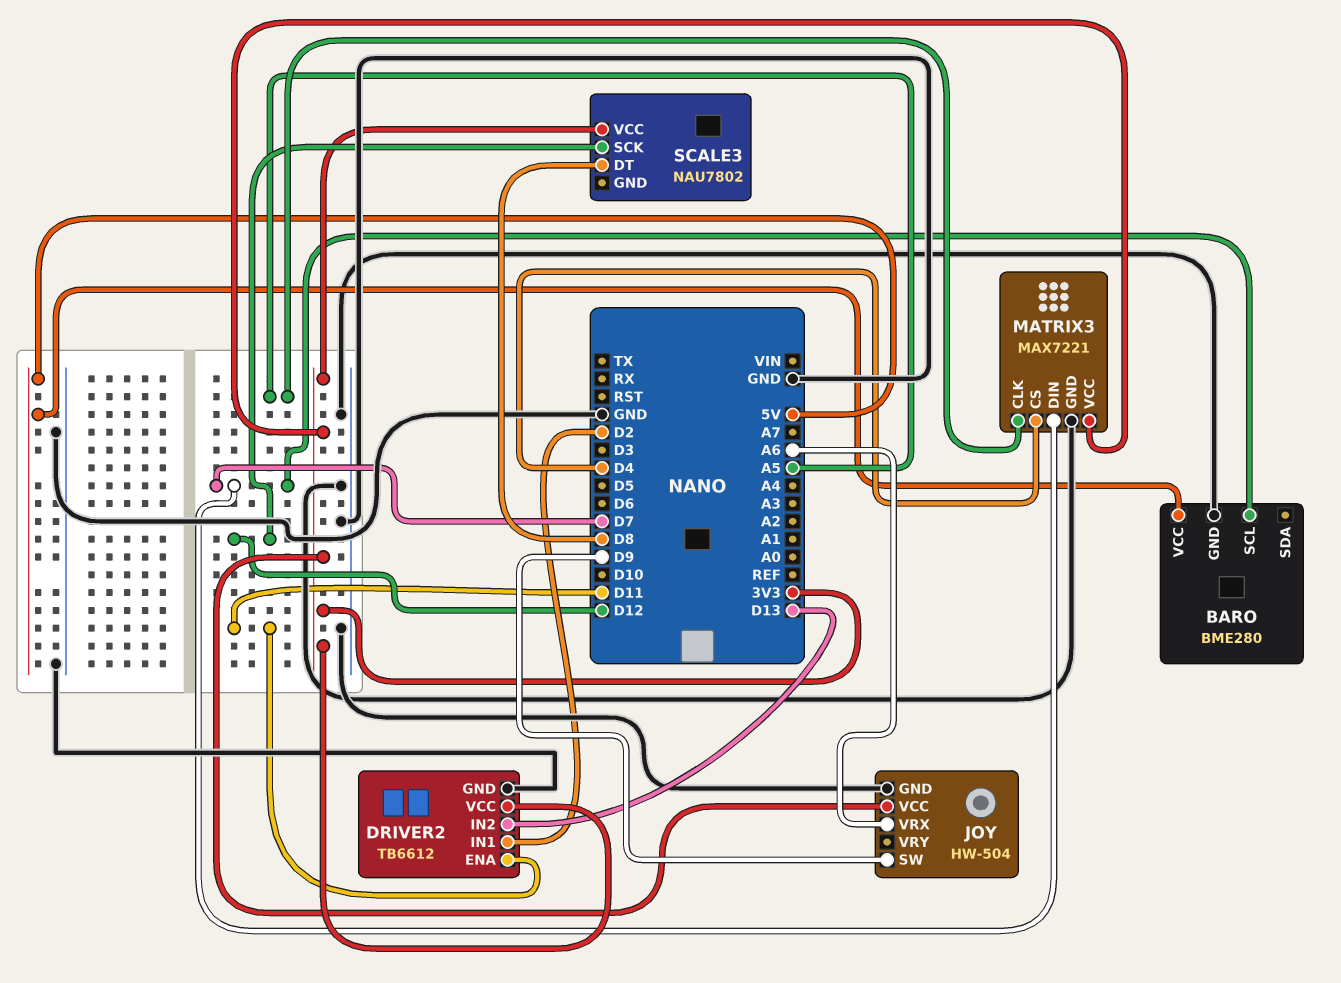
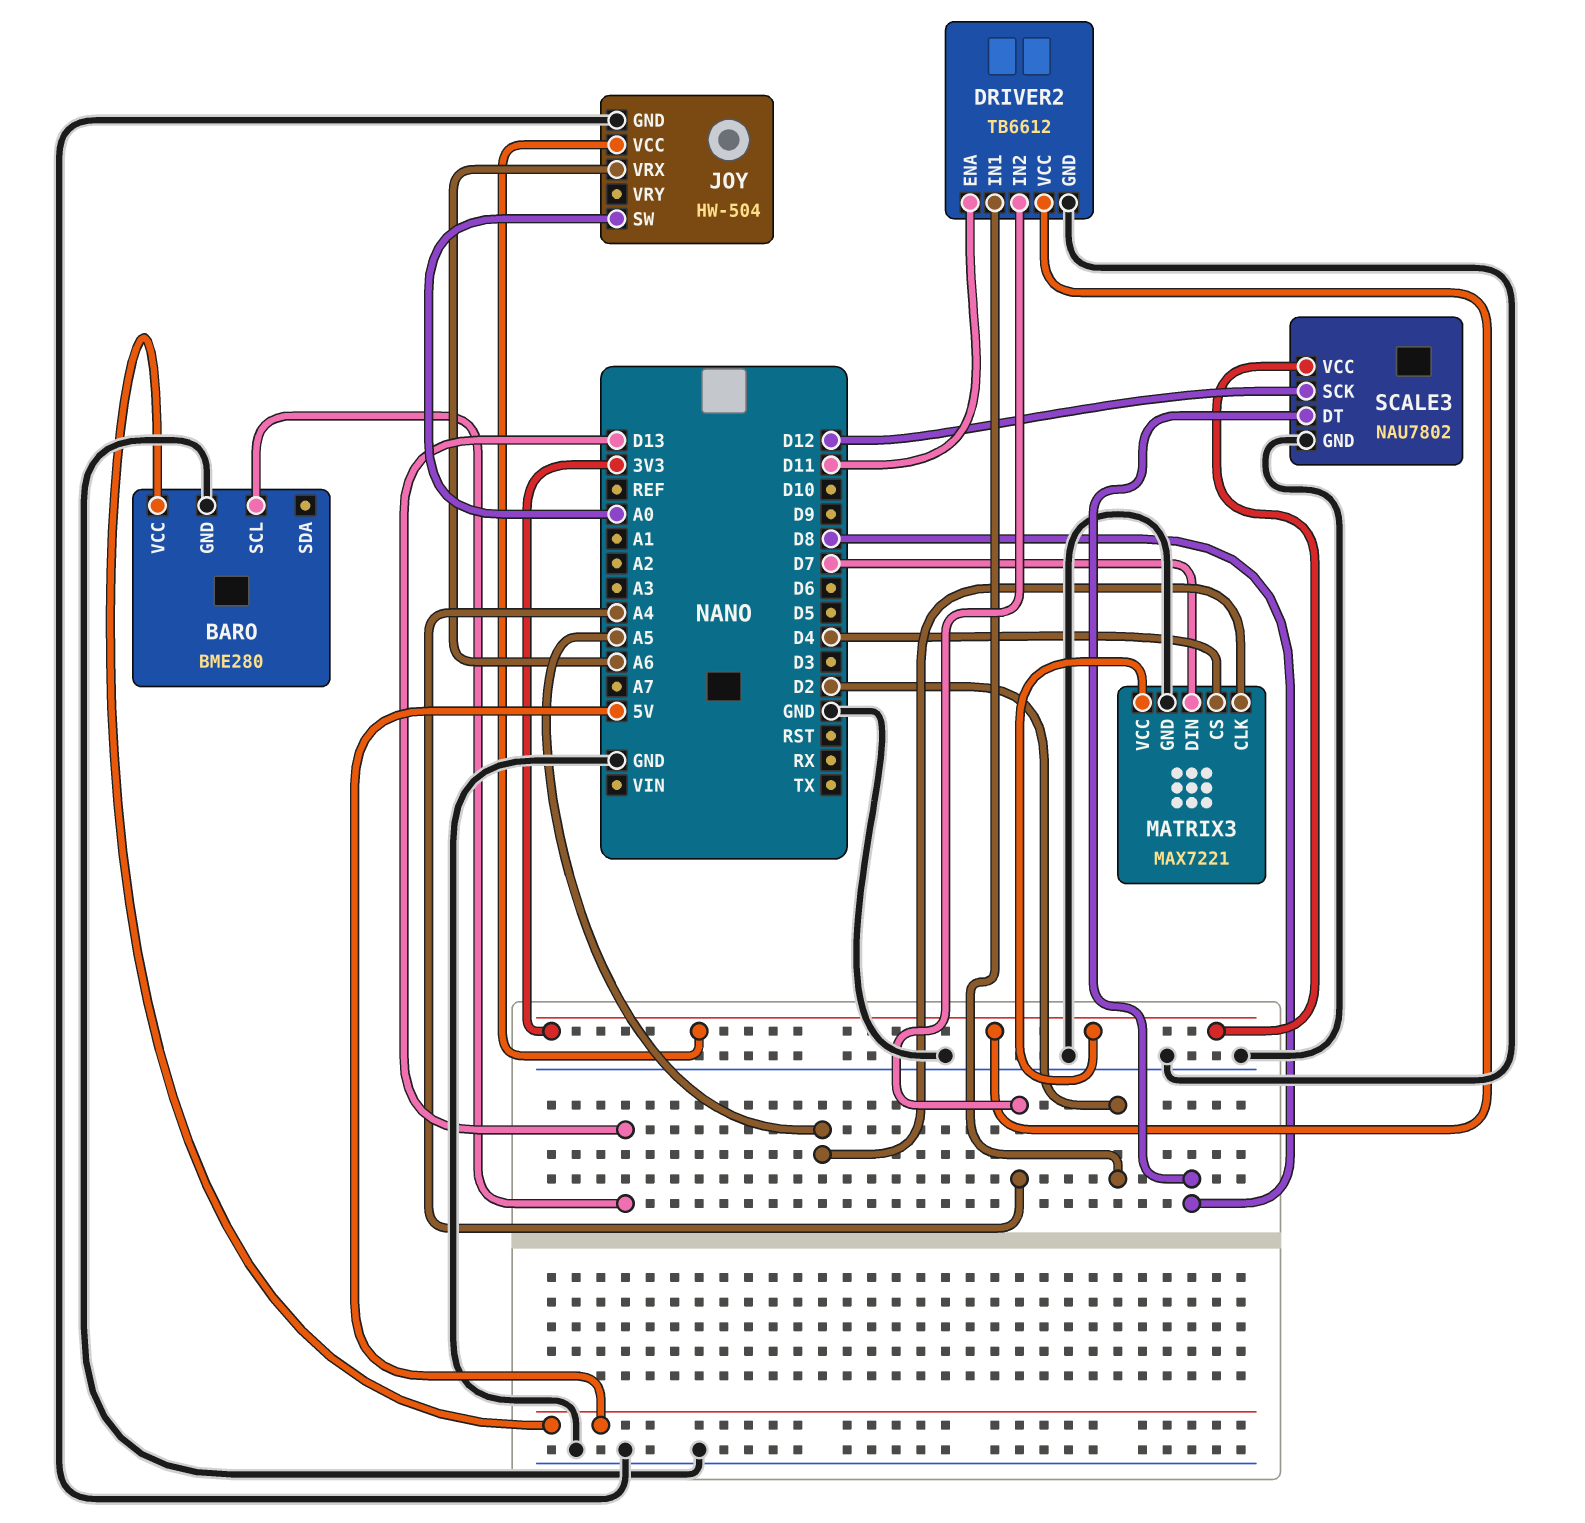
BARO pin SCL: D7 -> D13
DRIVER2 pin IN2: D13 -> A4
JOY pin SW: D9 -> A0
SCALE3 pin GND: none -> GND

